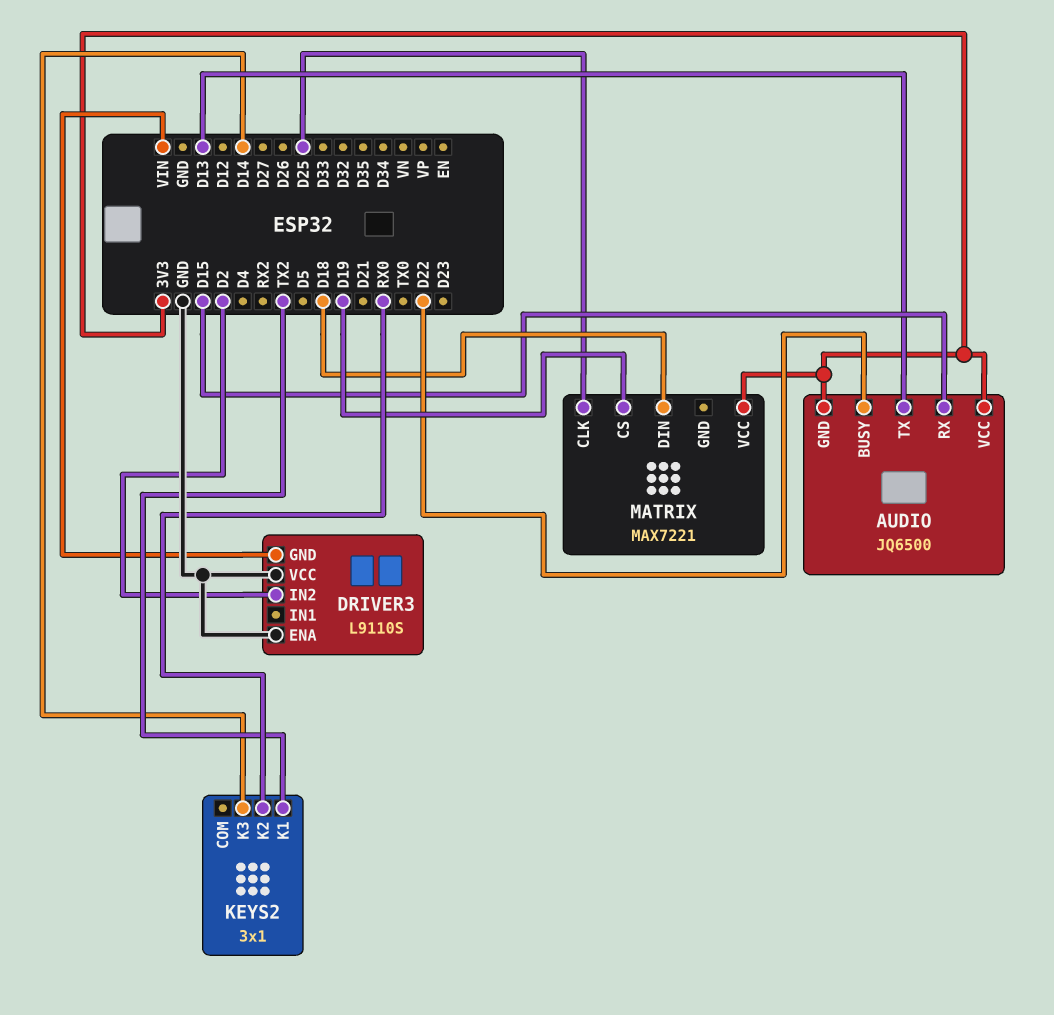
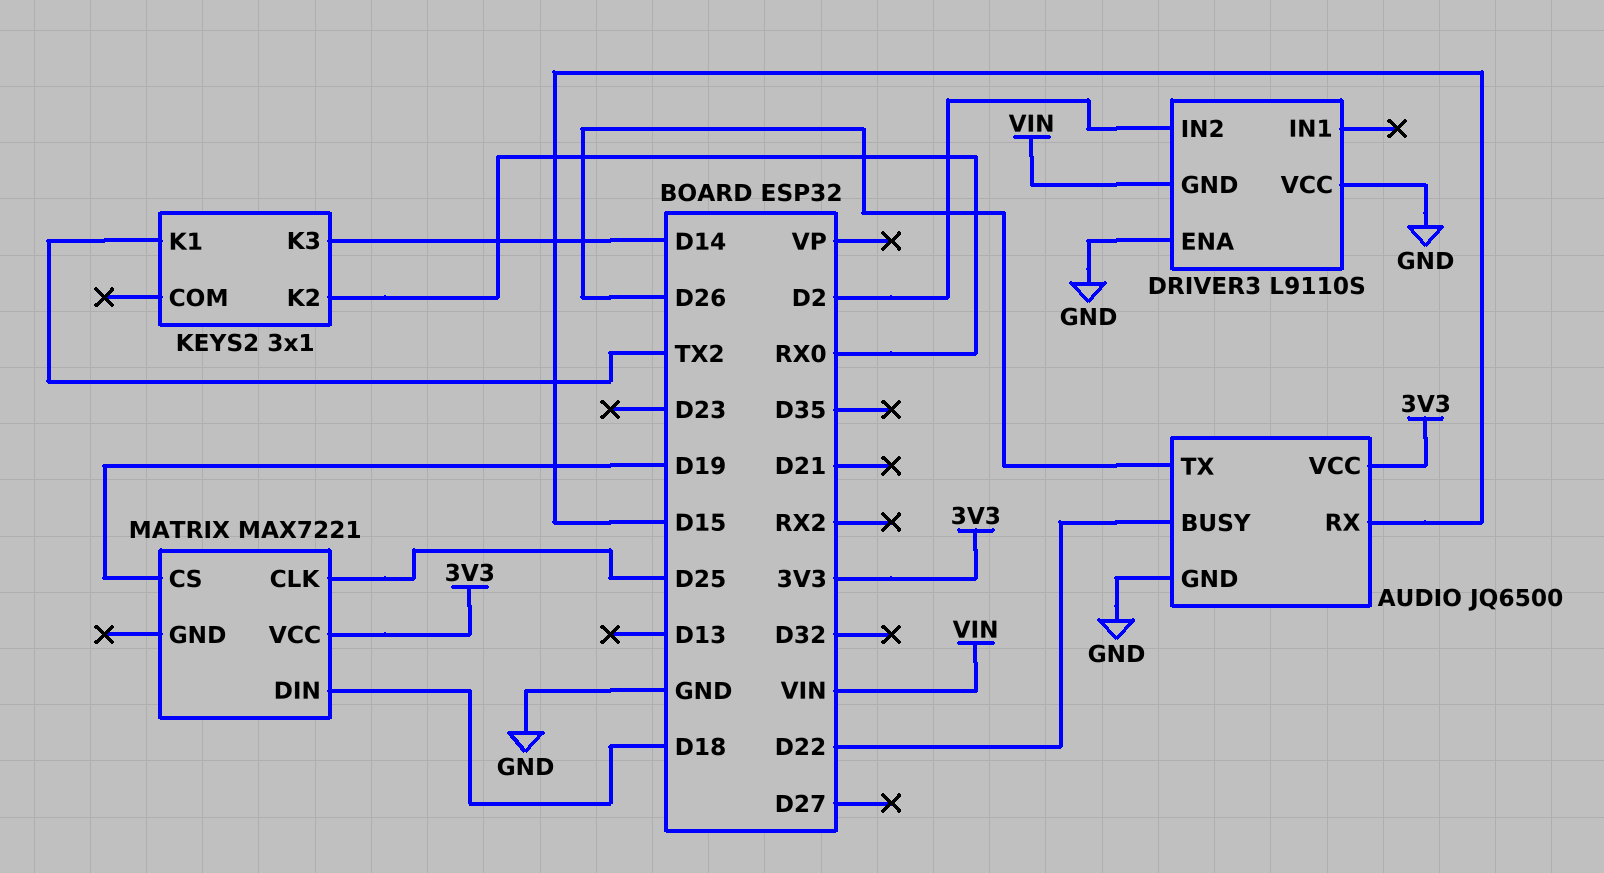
AUDIO pin GND: 3V3 -> GND
AUDIO pin TX: D13 -> D26

